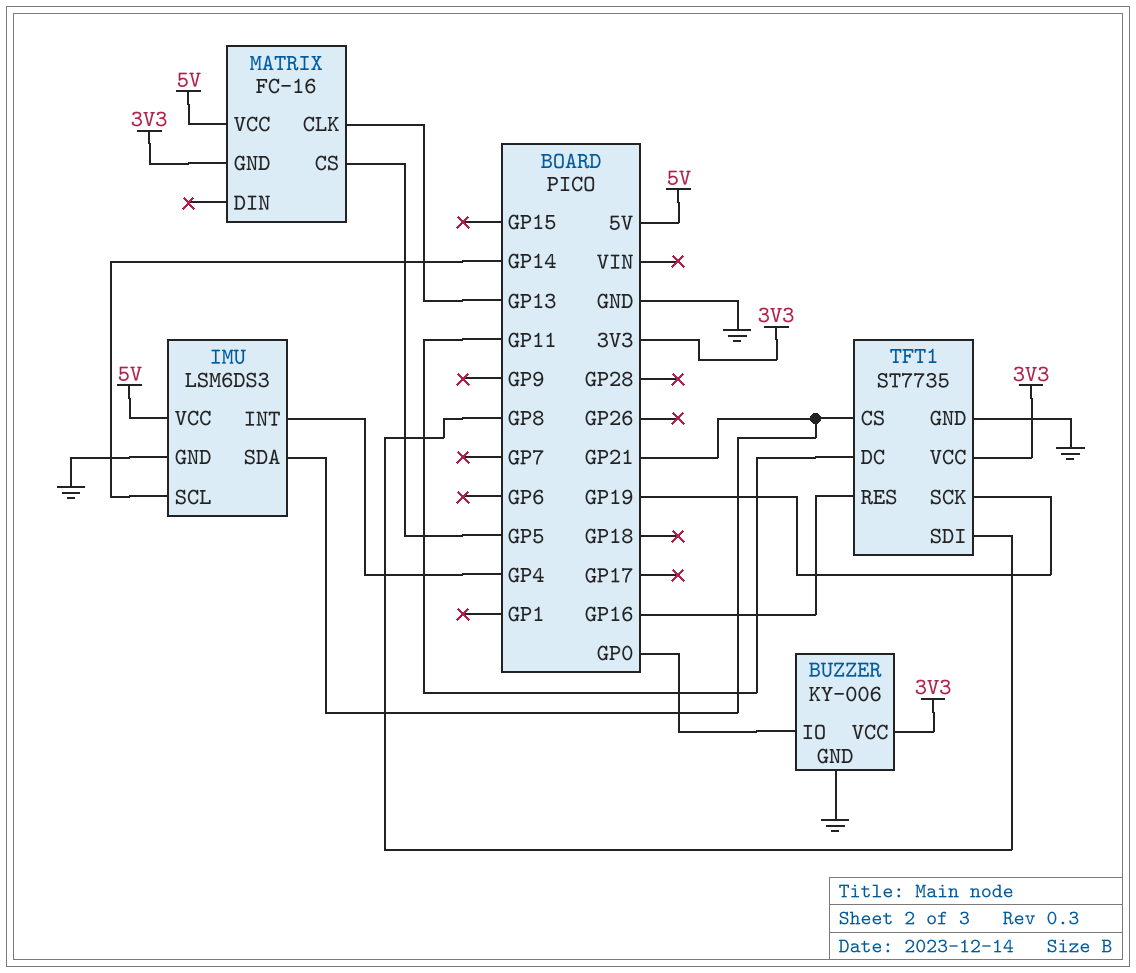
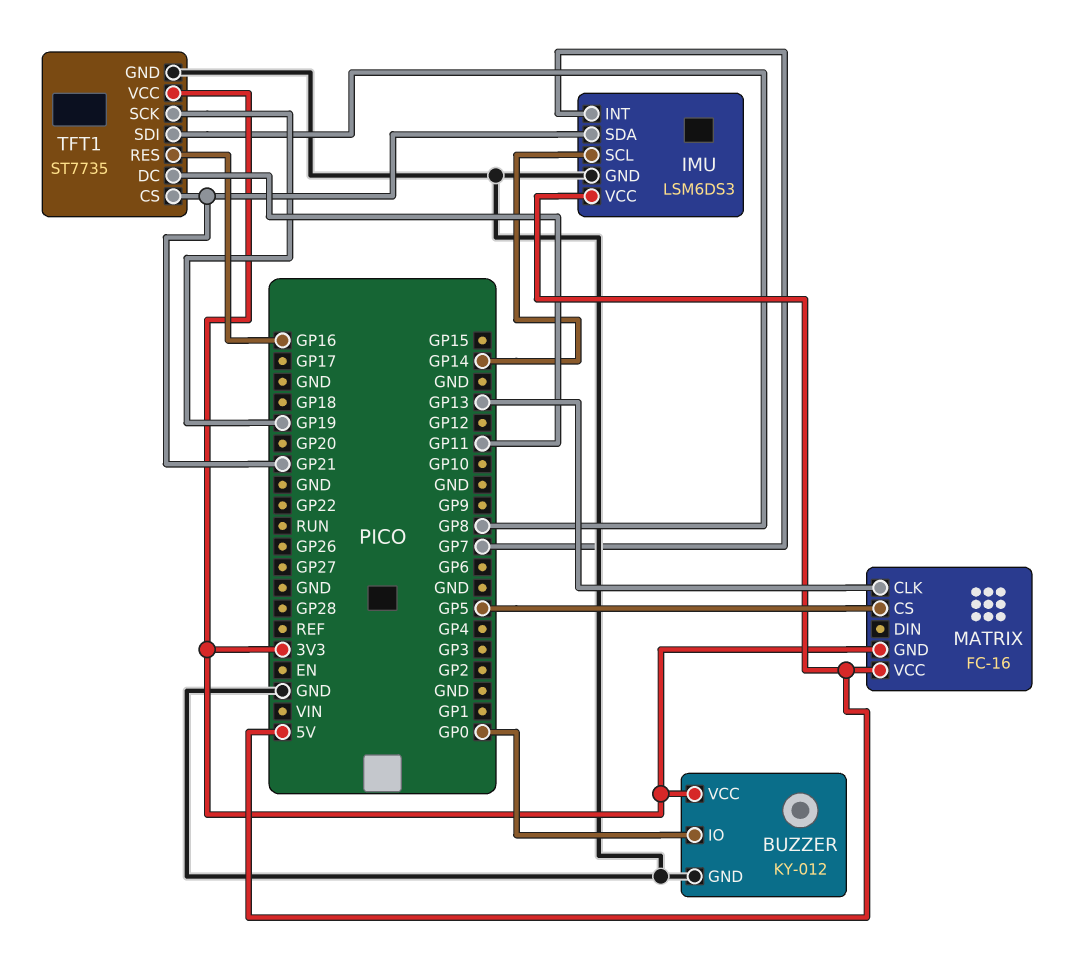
BUZZER: KY-006 -> KY-012
IMU pin INT: GP4 -> GP7

